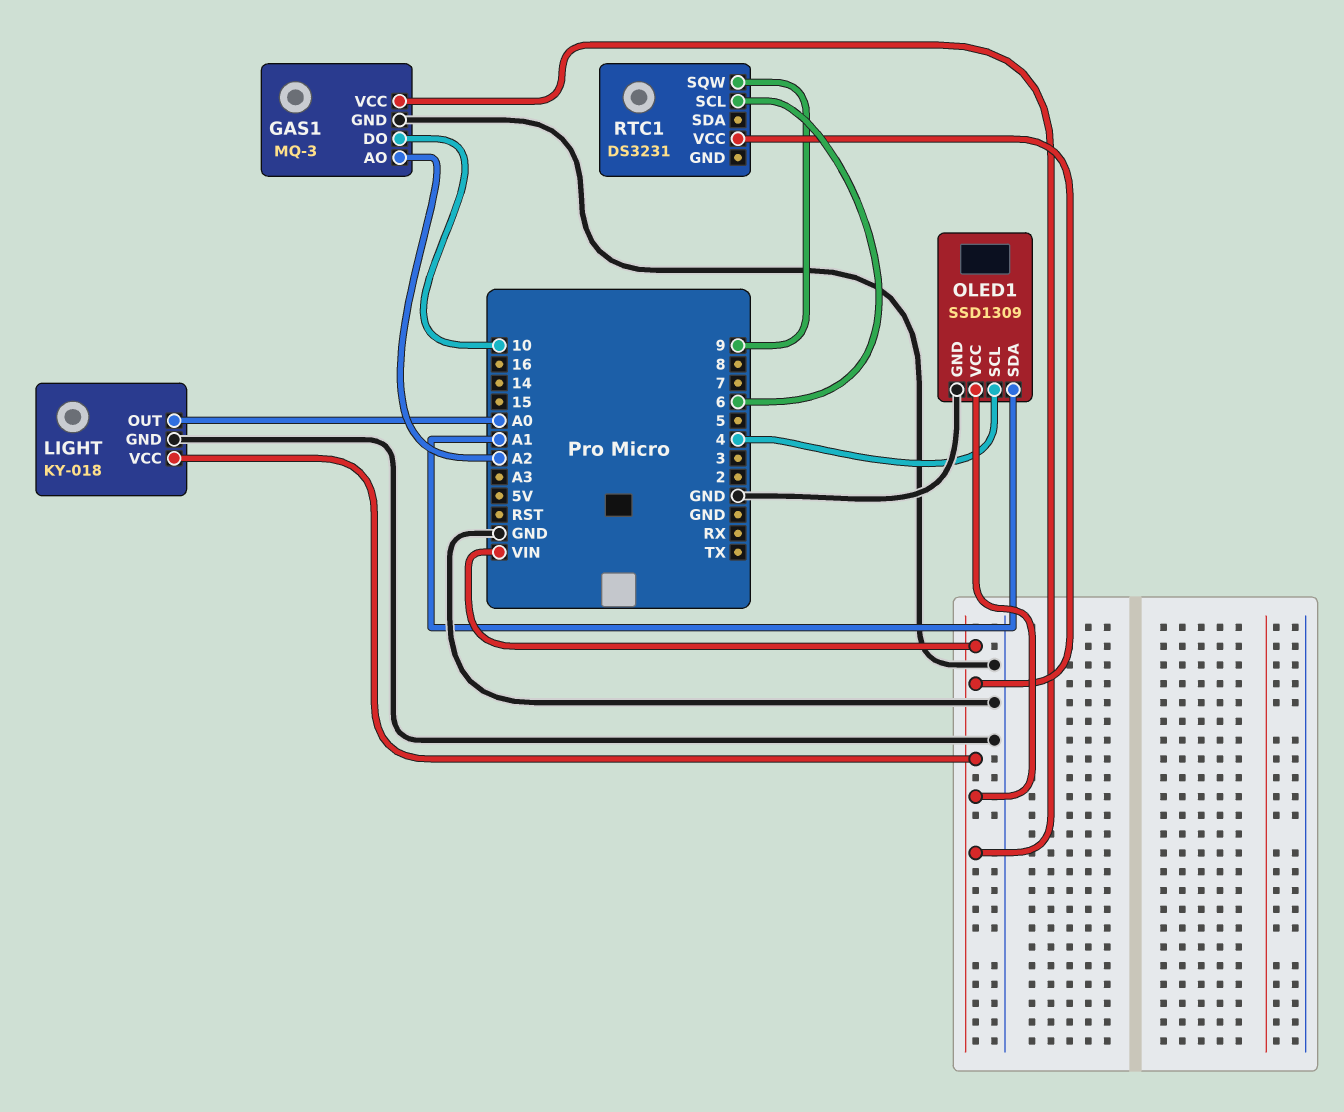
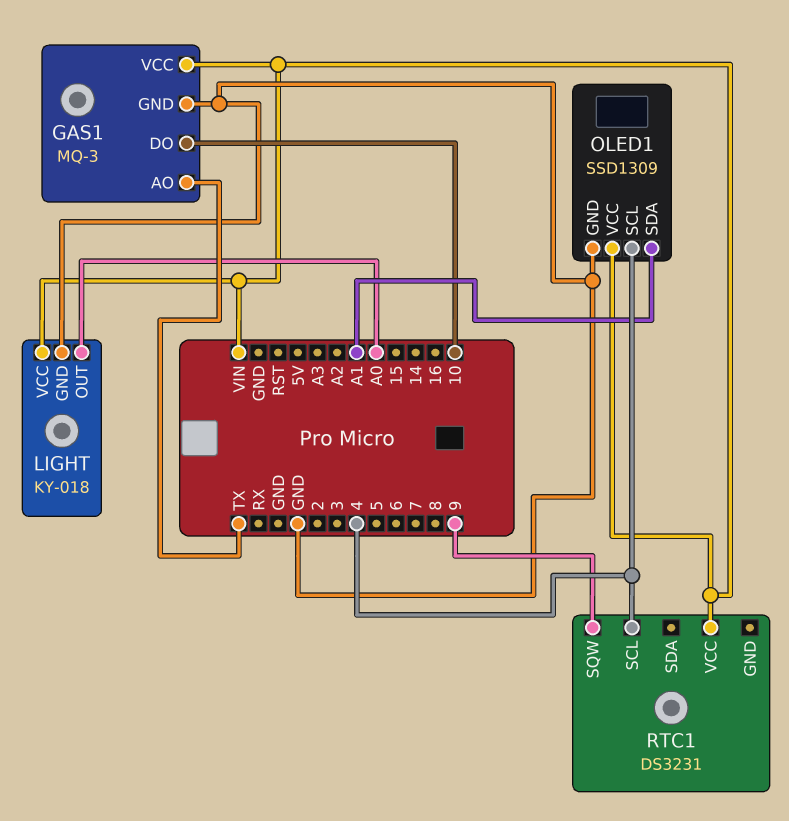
GAS1 pin AO: A2 -> TX
RTC1 pin SCL: 6 -> 4

